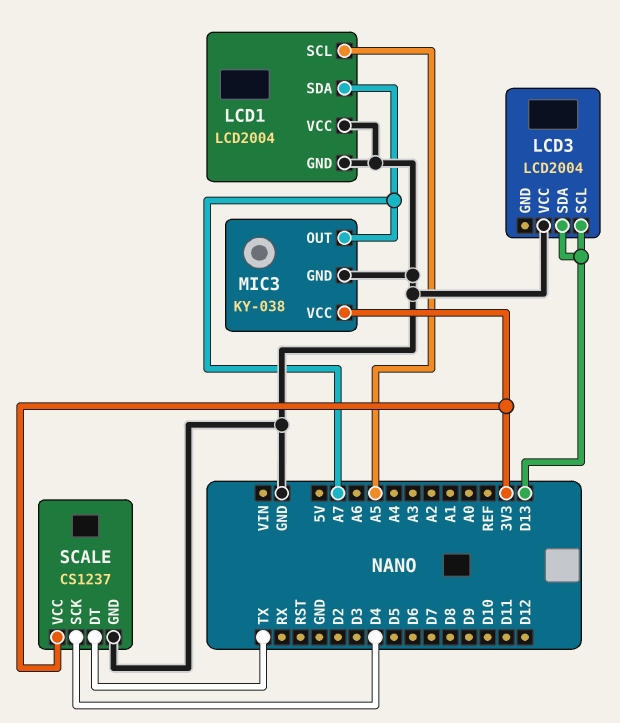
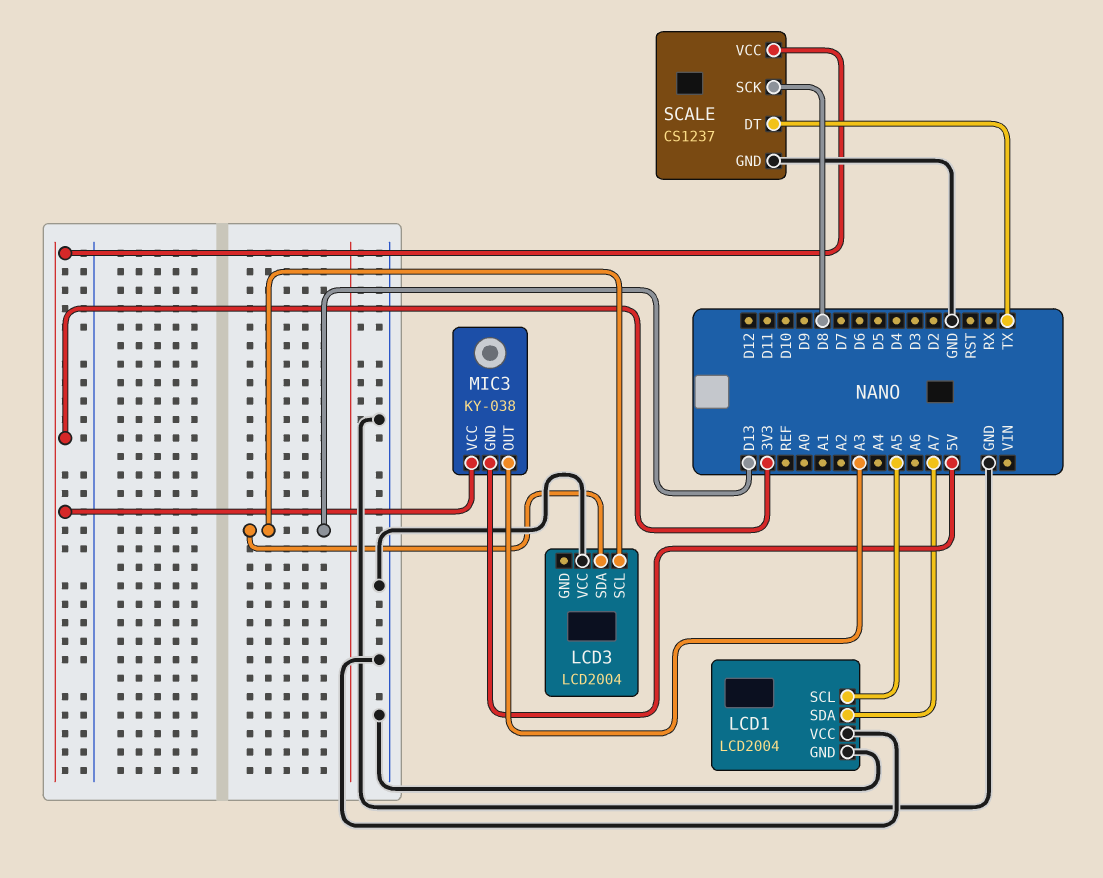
MIC3 pin GND: GND -> 5V
MIC3 pin OUT: A7 -> A3
SCALE pin SCK: D4 -> D8

